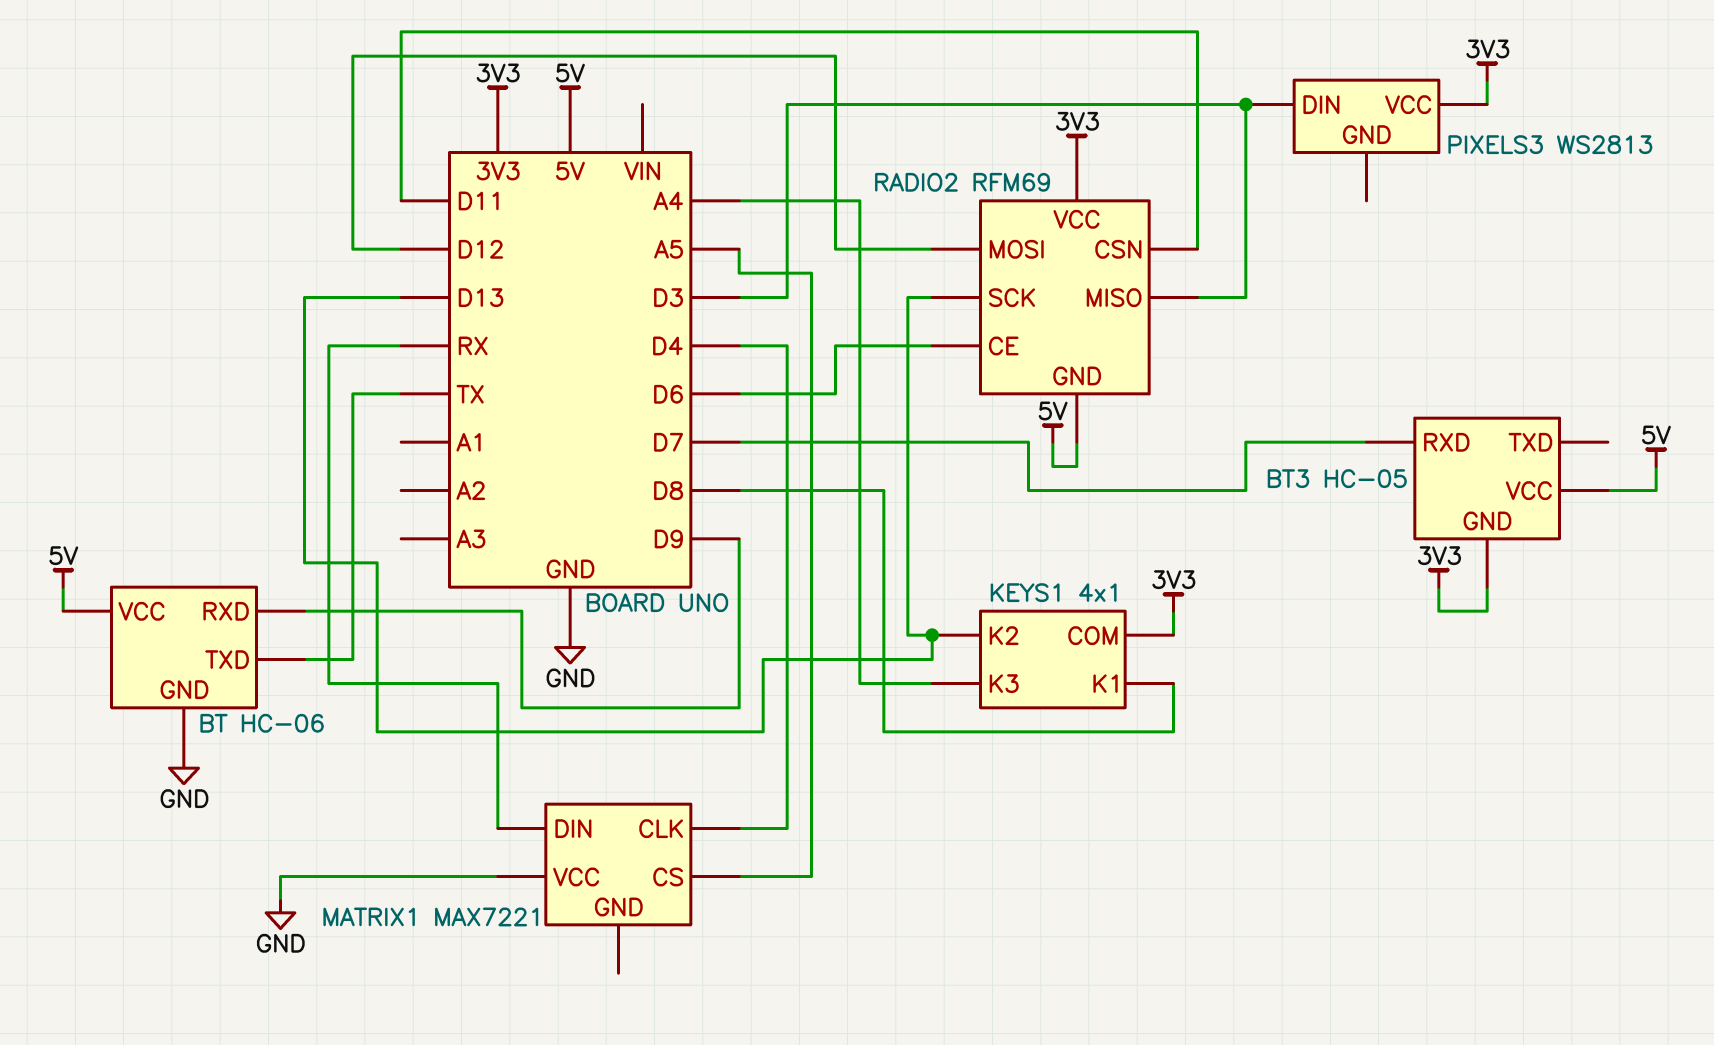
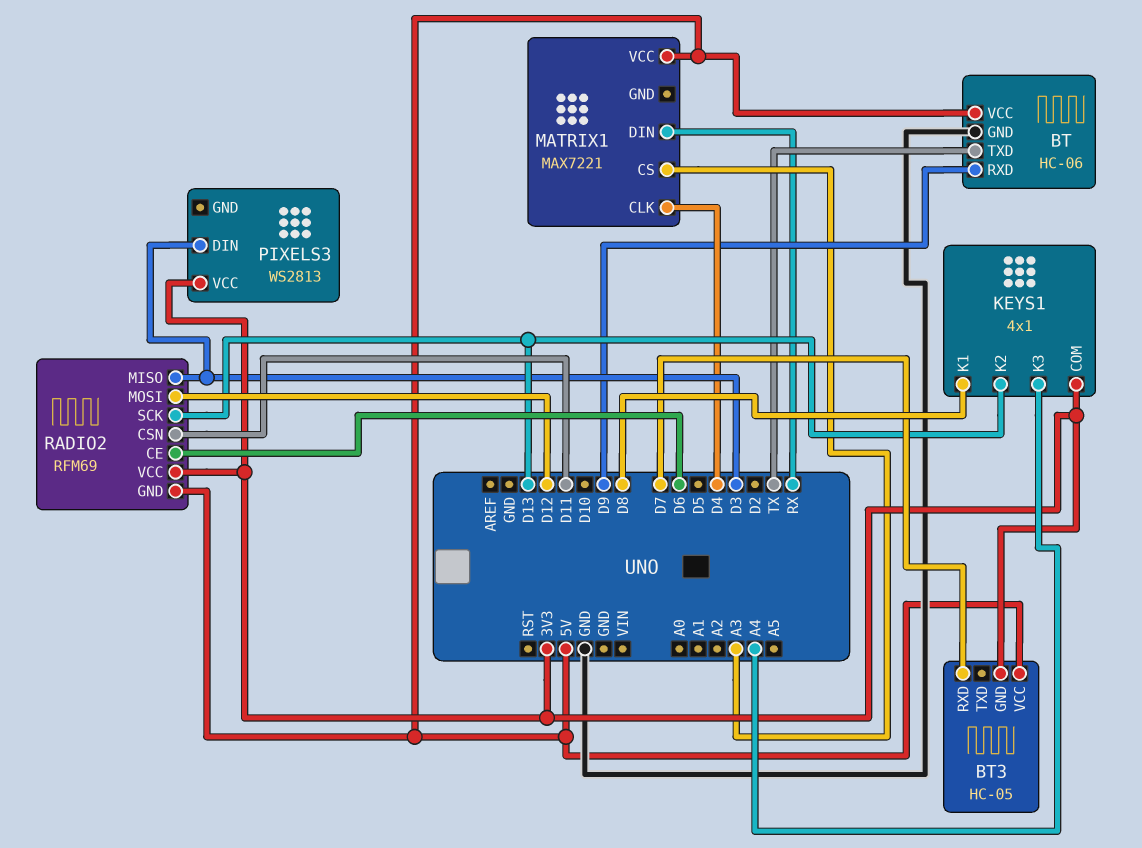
MATRIX1 pin CS: A5 -> A3
MATRIX1 pin VCC: GND -> 5V

